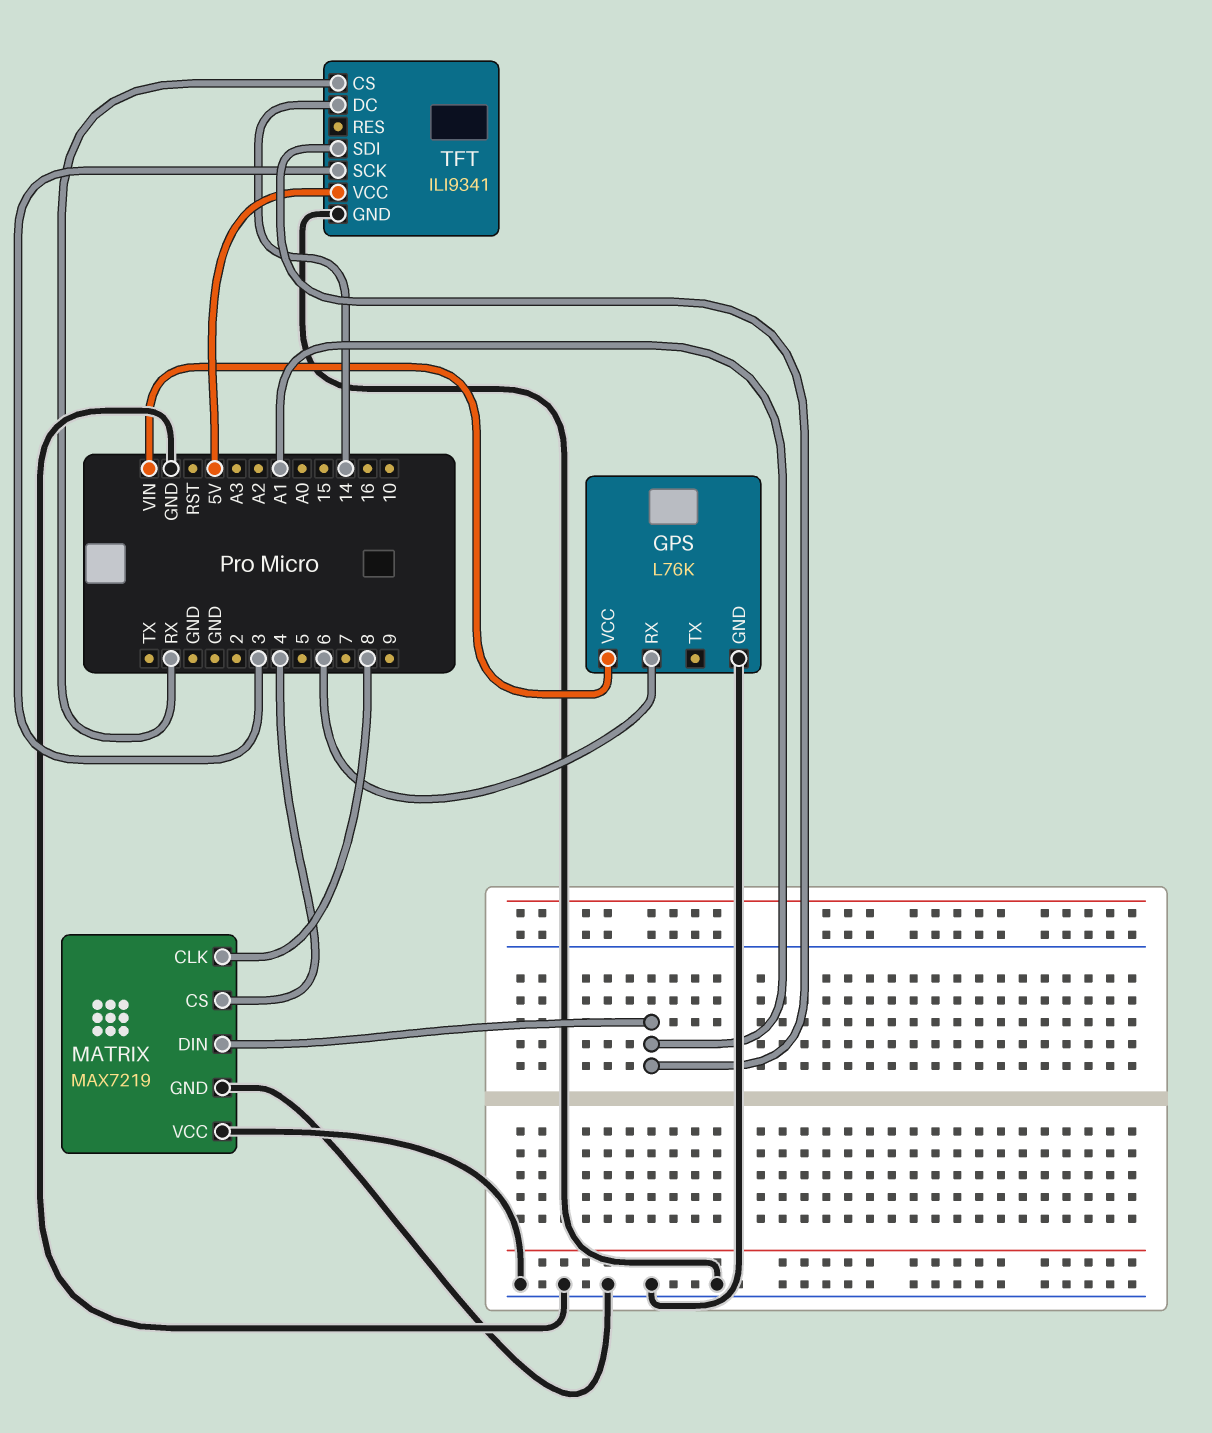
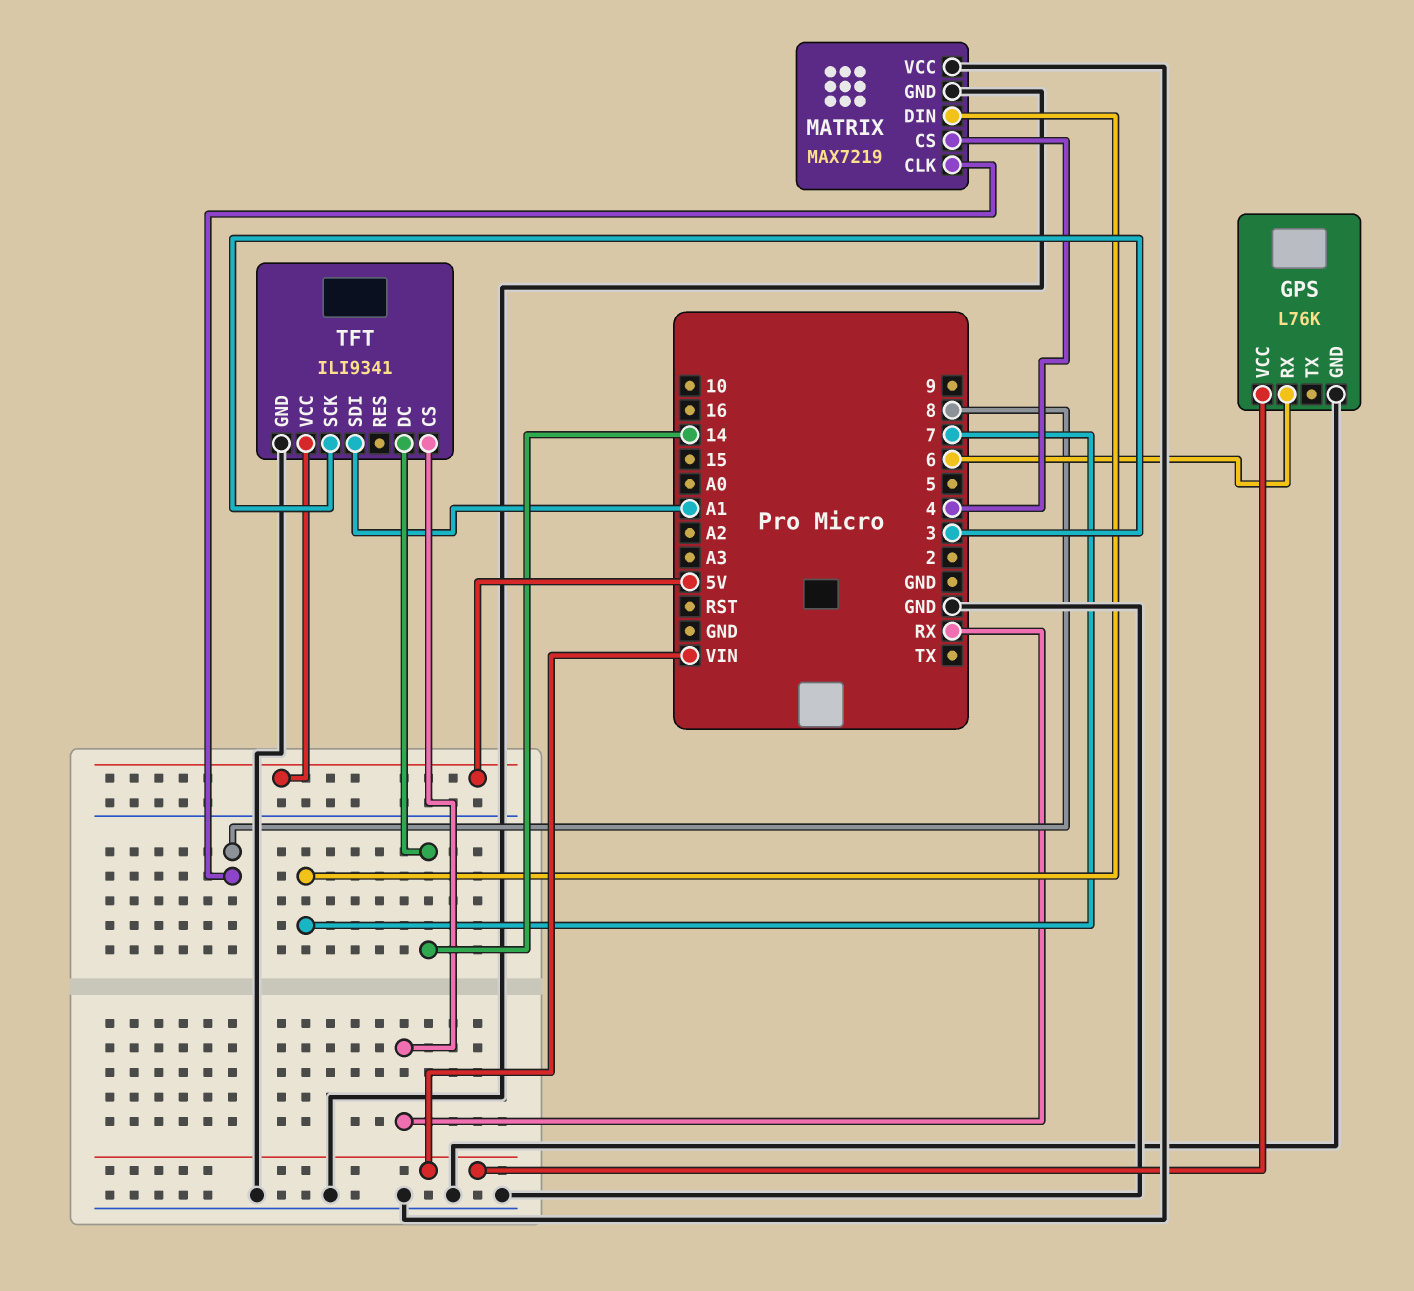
MATRIX pin DIN: A1 -> 7

